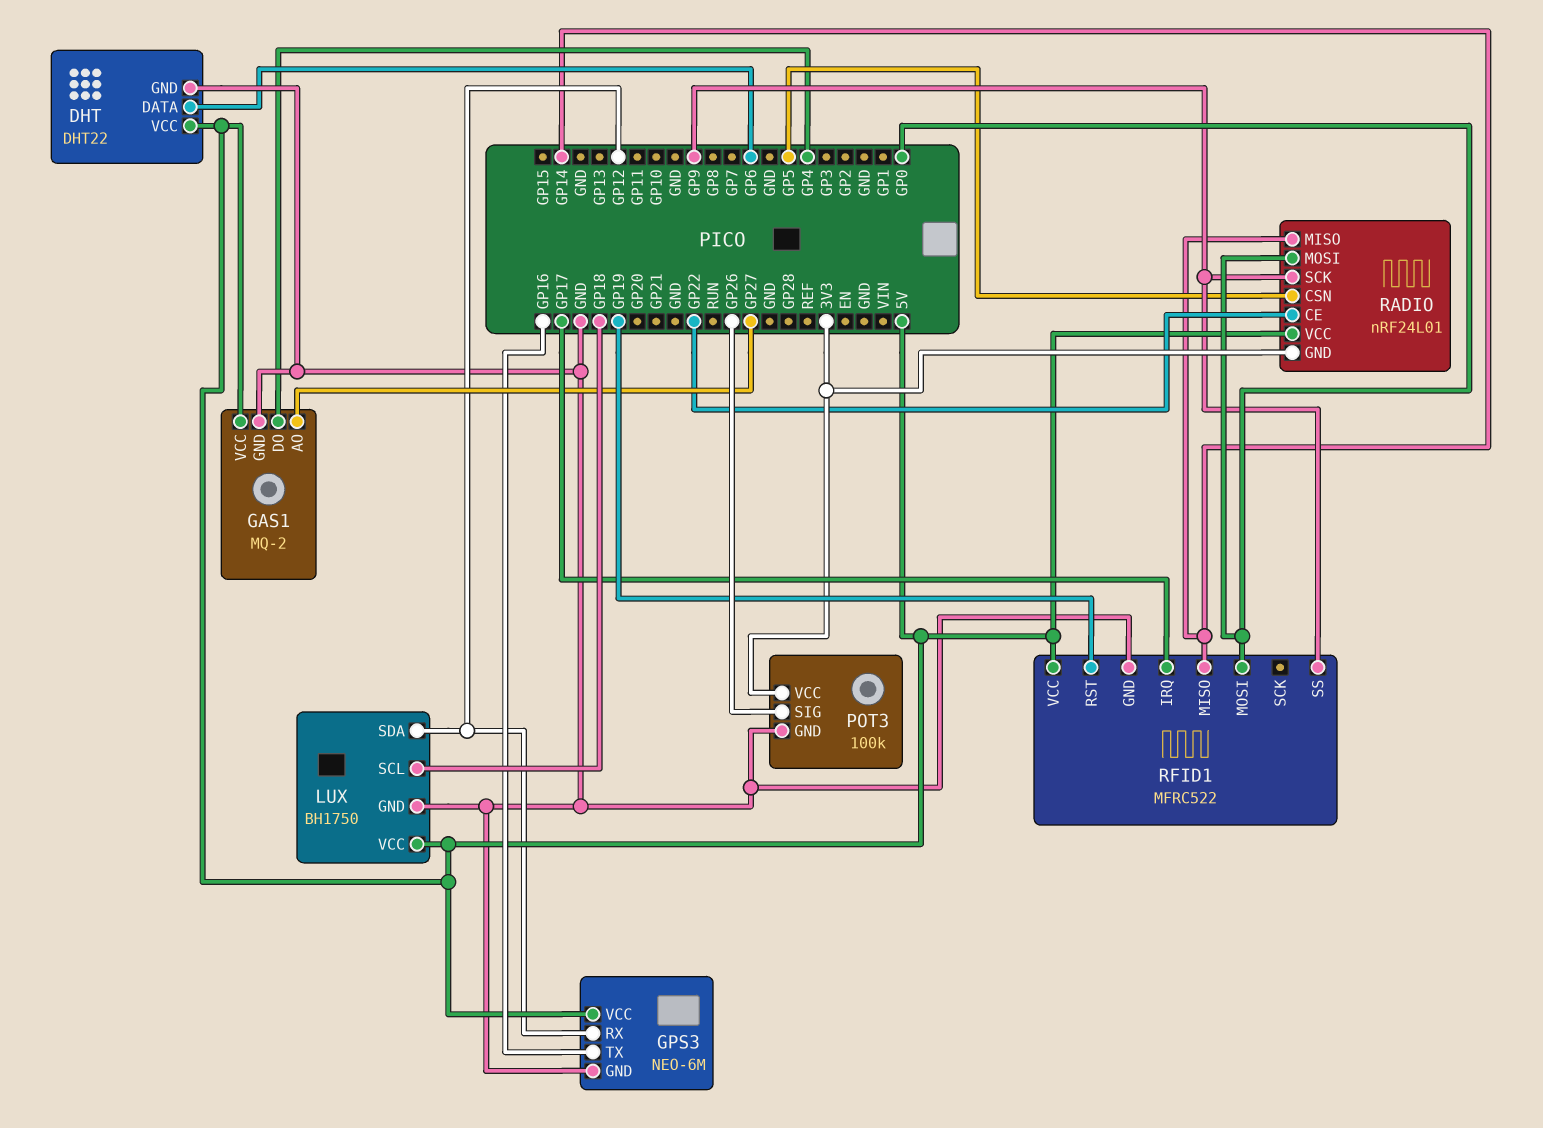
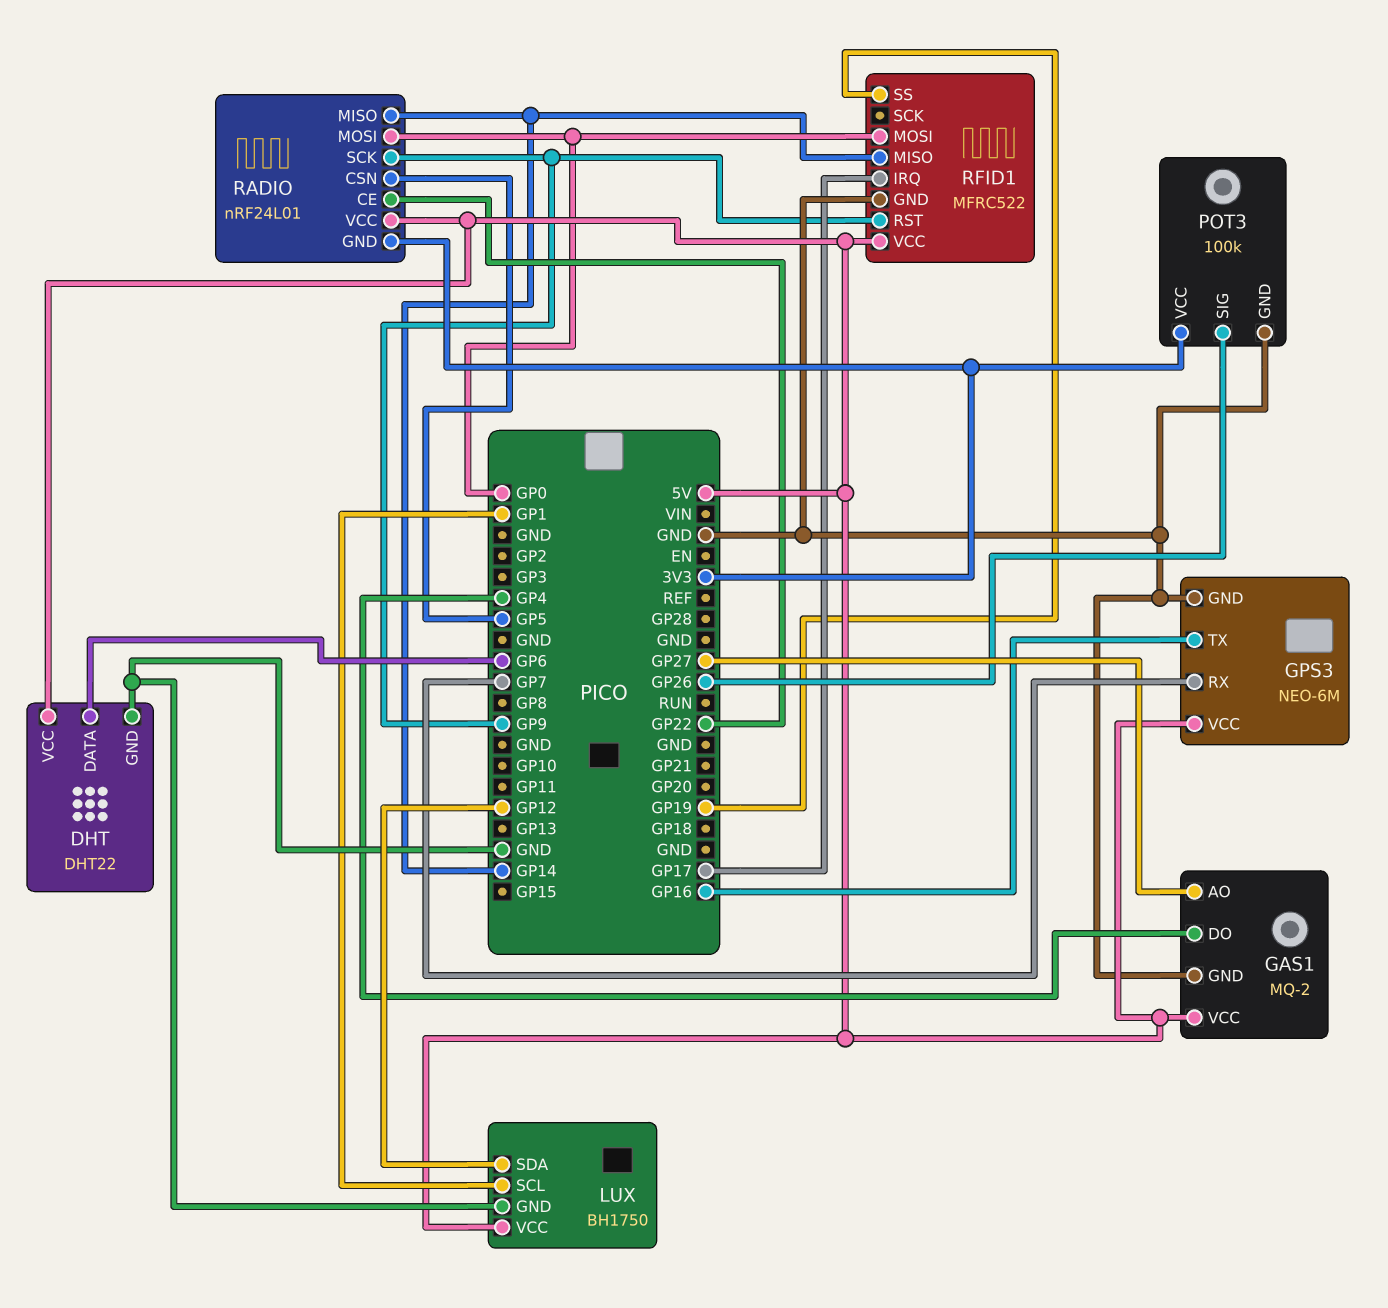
GPS3 pin RX: GP12 -> GP7
LUX pin SCL: GP18 -> GP1
RFID1 pin RST: GP19 -> GP9
RFID1 pin SS: GP9 -> GP19

